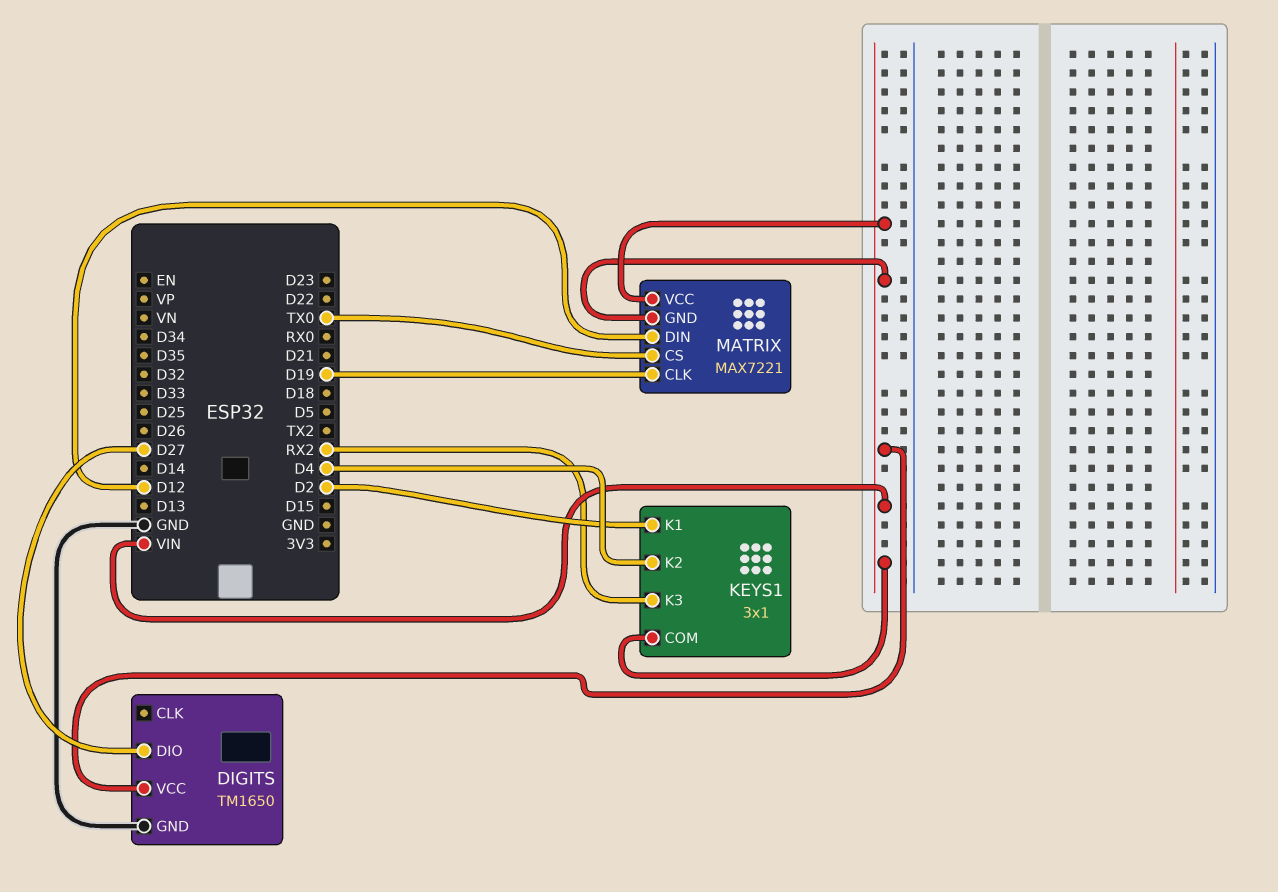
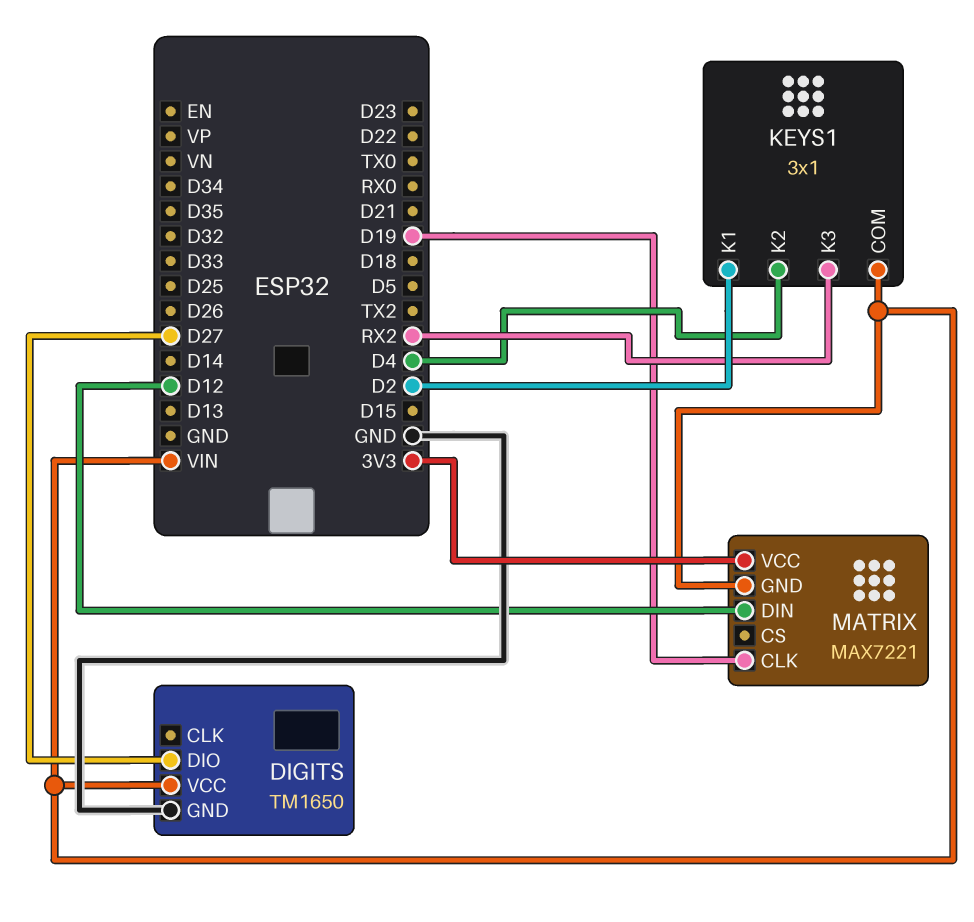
MATRIX pin CS: TX0 -> none
MATRIX pin VCC: VIN -> 3V3

